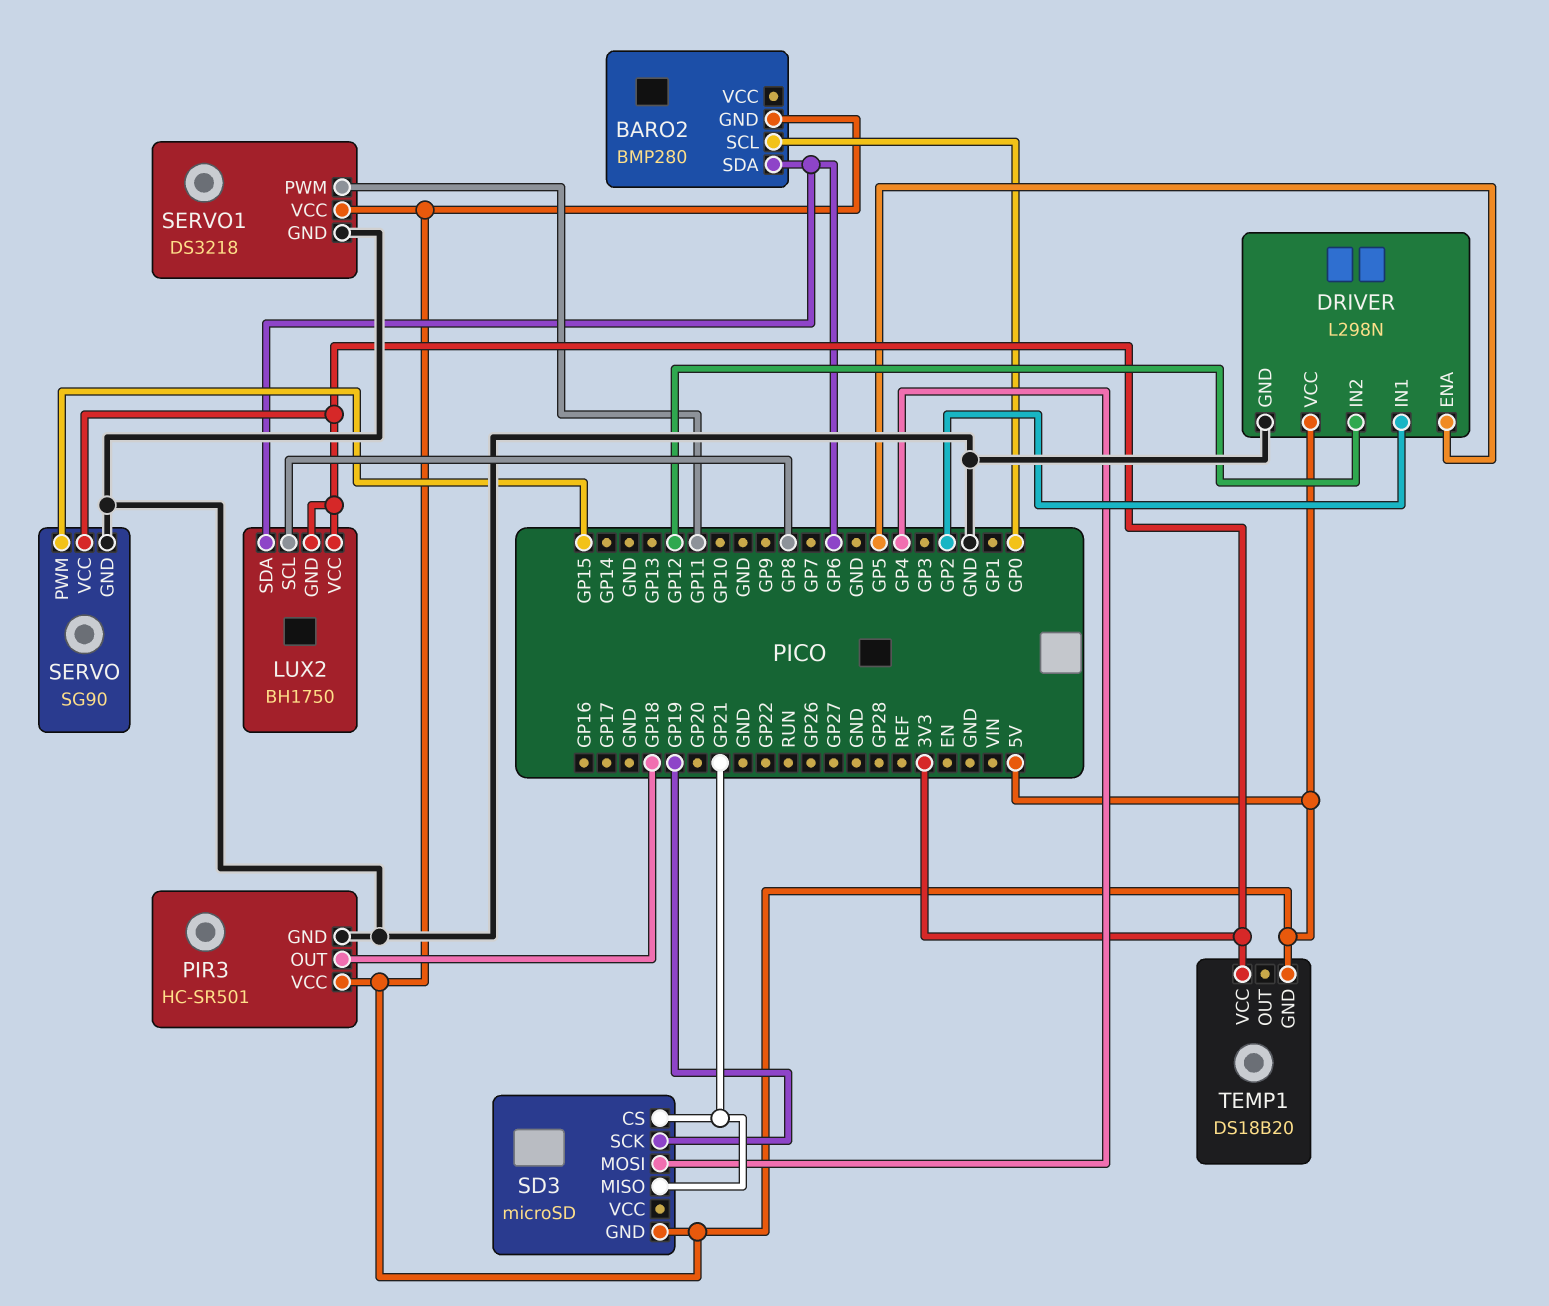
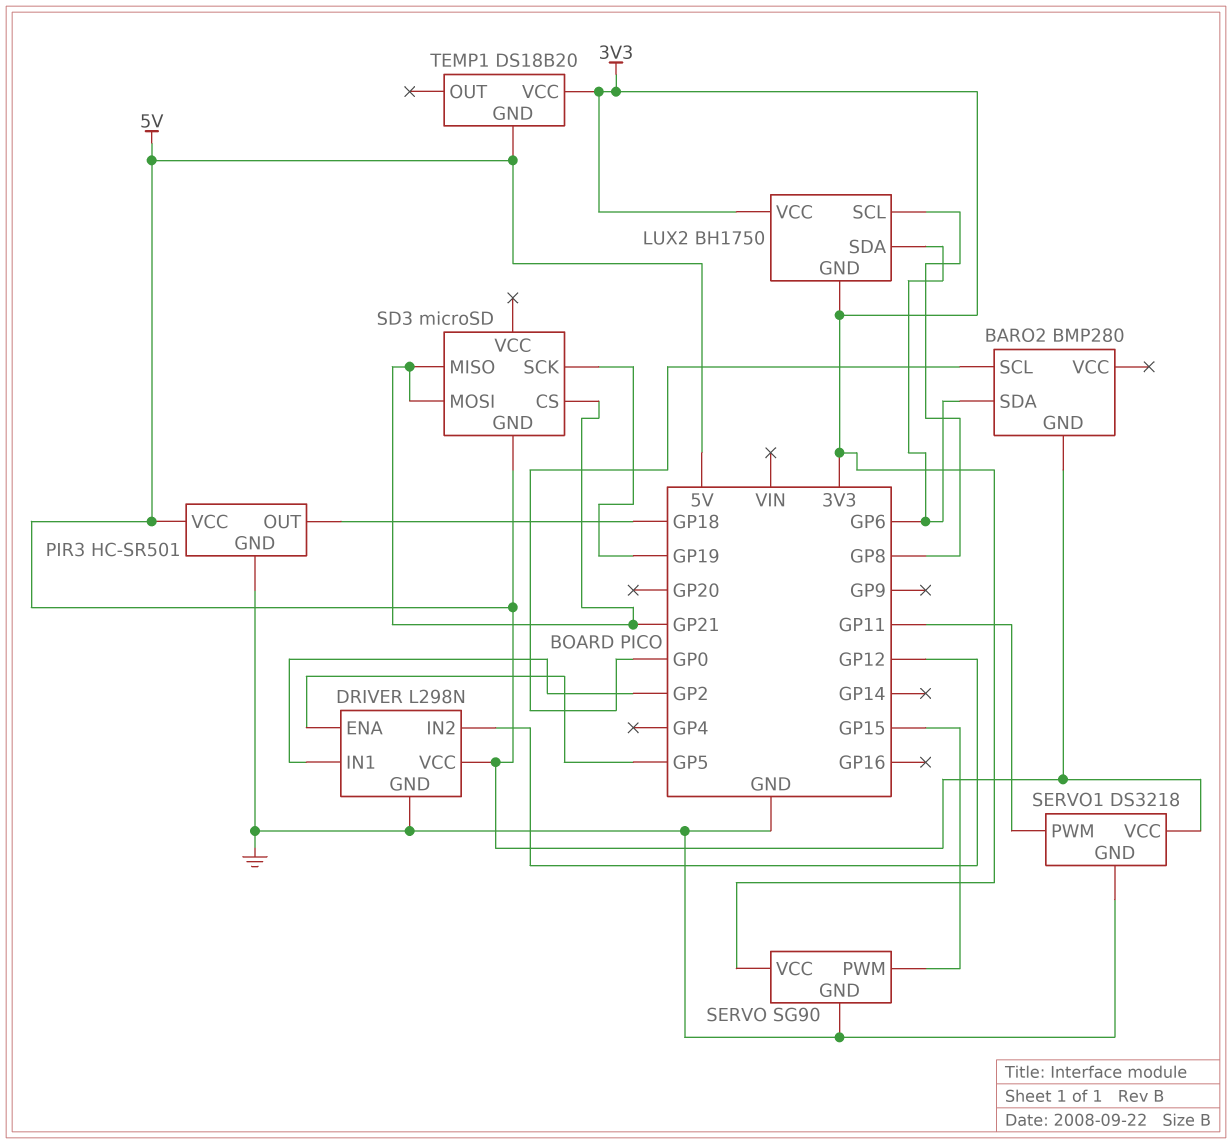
SD3 pin MOSI: GP4 -> GP21

